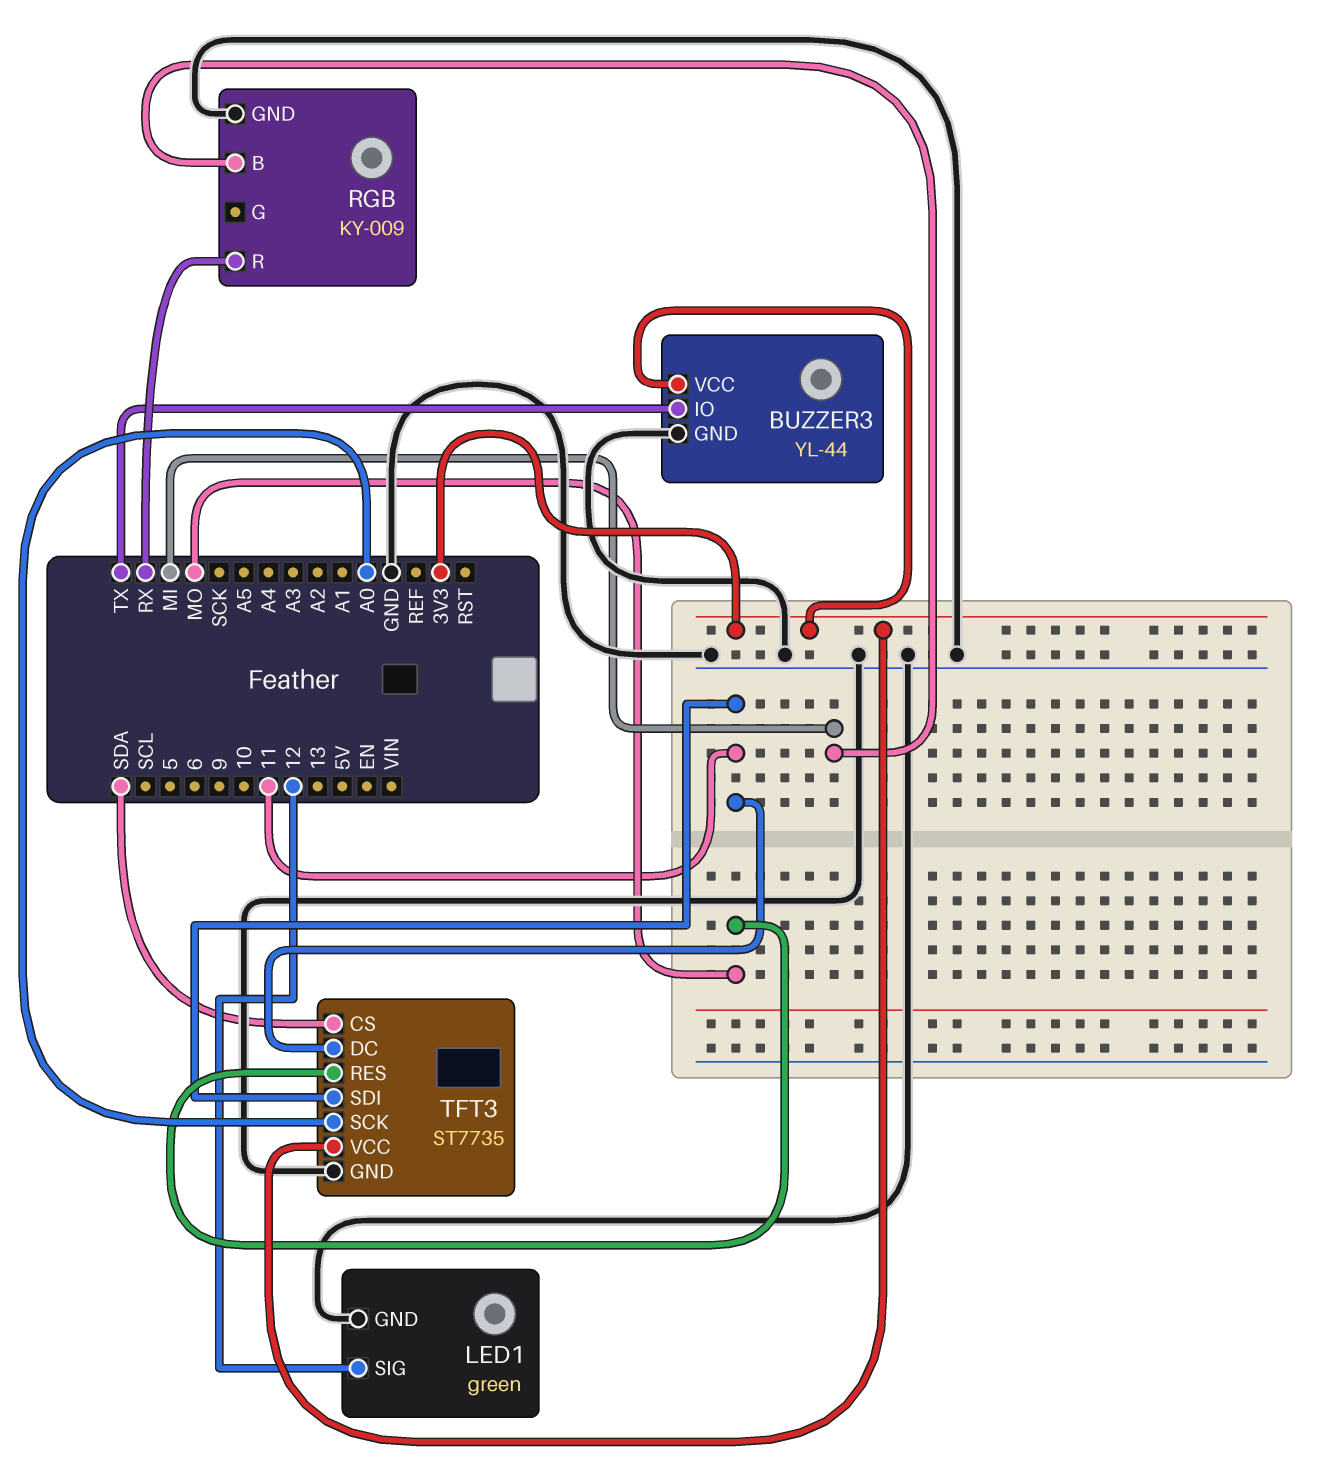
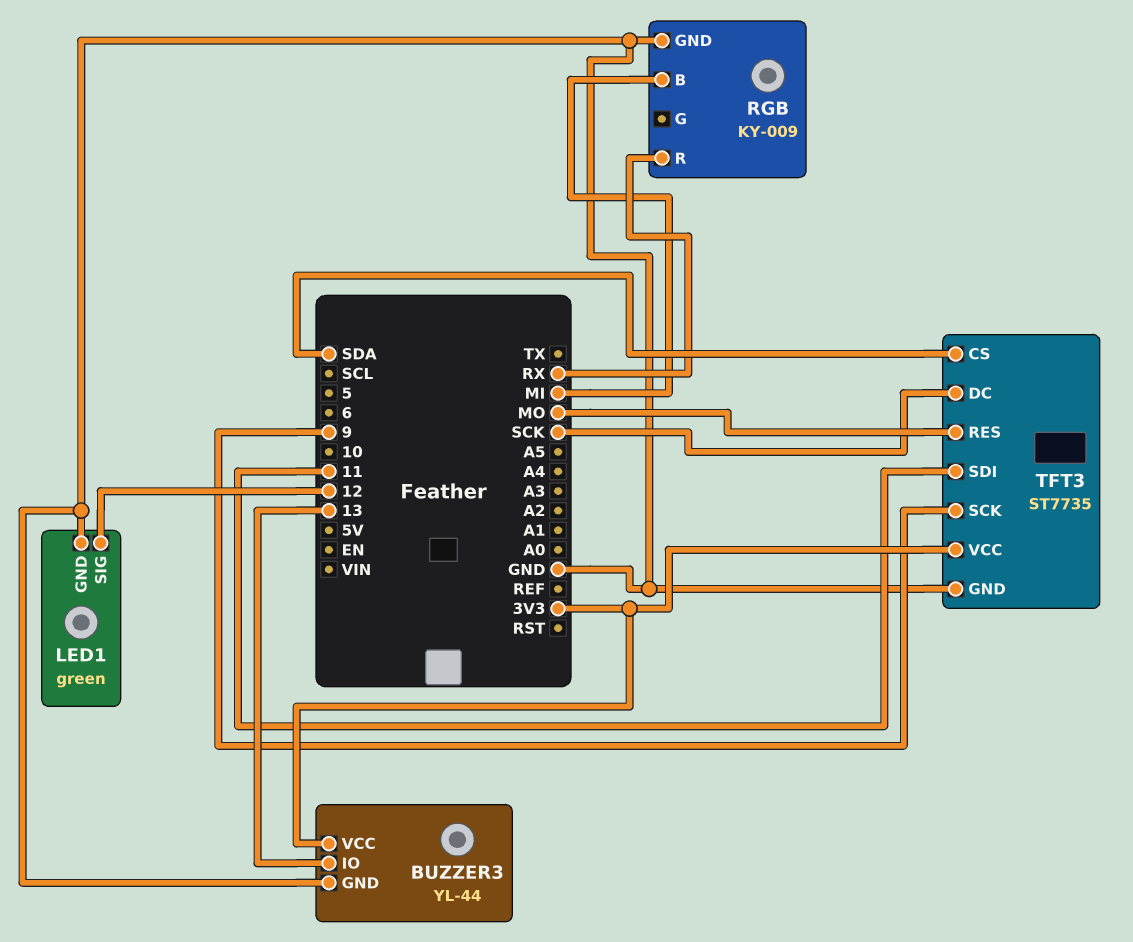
BUZZER3 pin IO: TX -> 13
TFT3 pin DC: 11 -> SCK
TFT3 pin SCK: A0 -> 9

